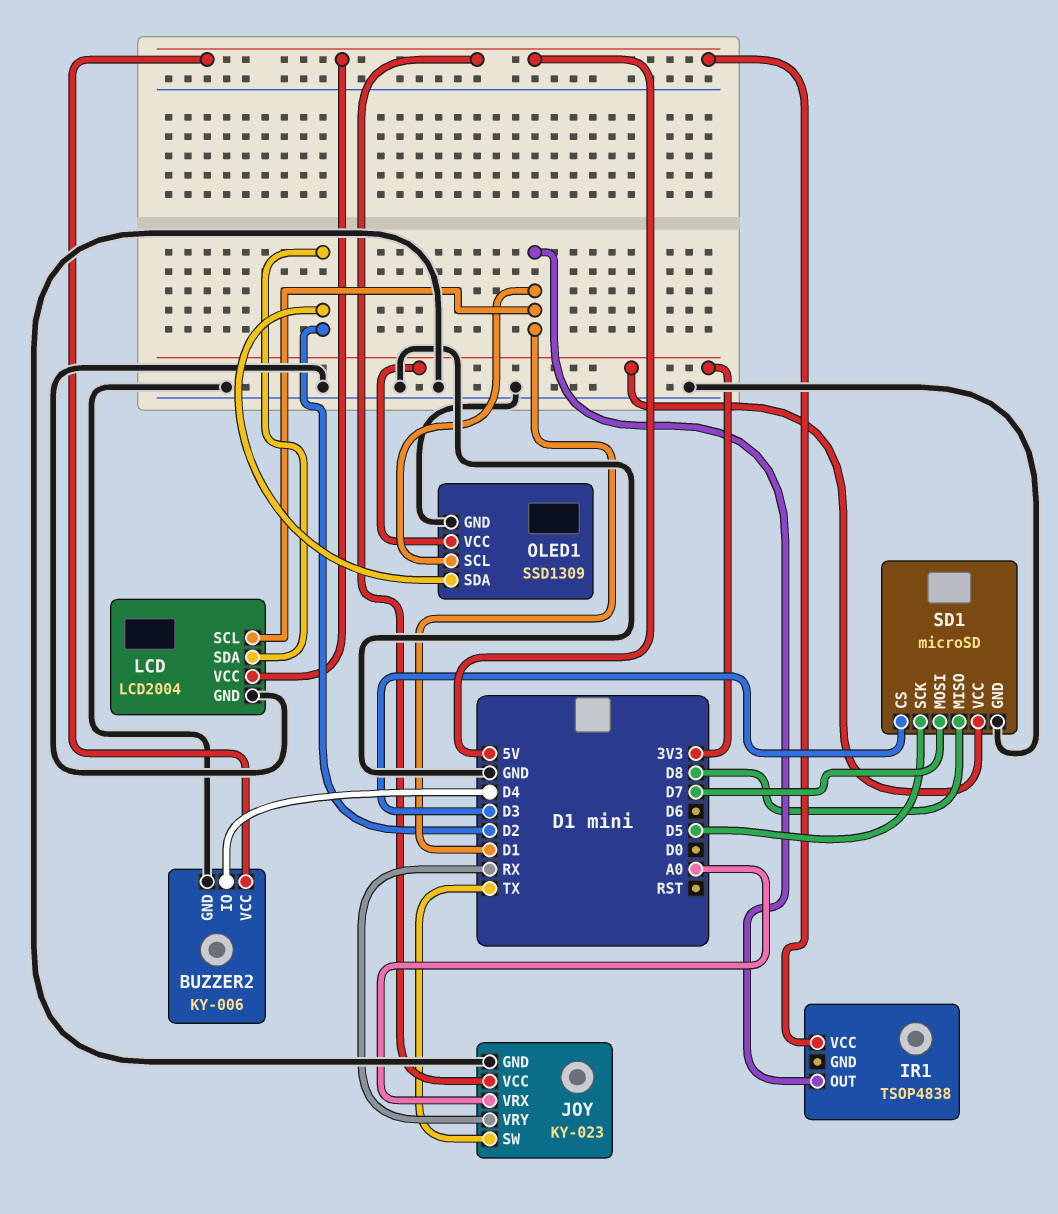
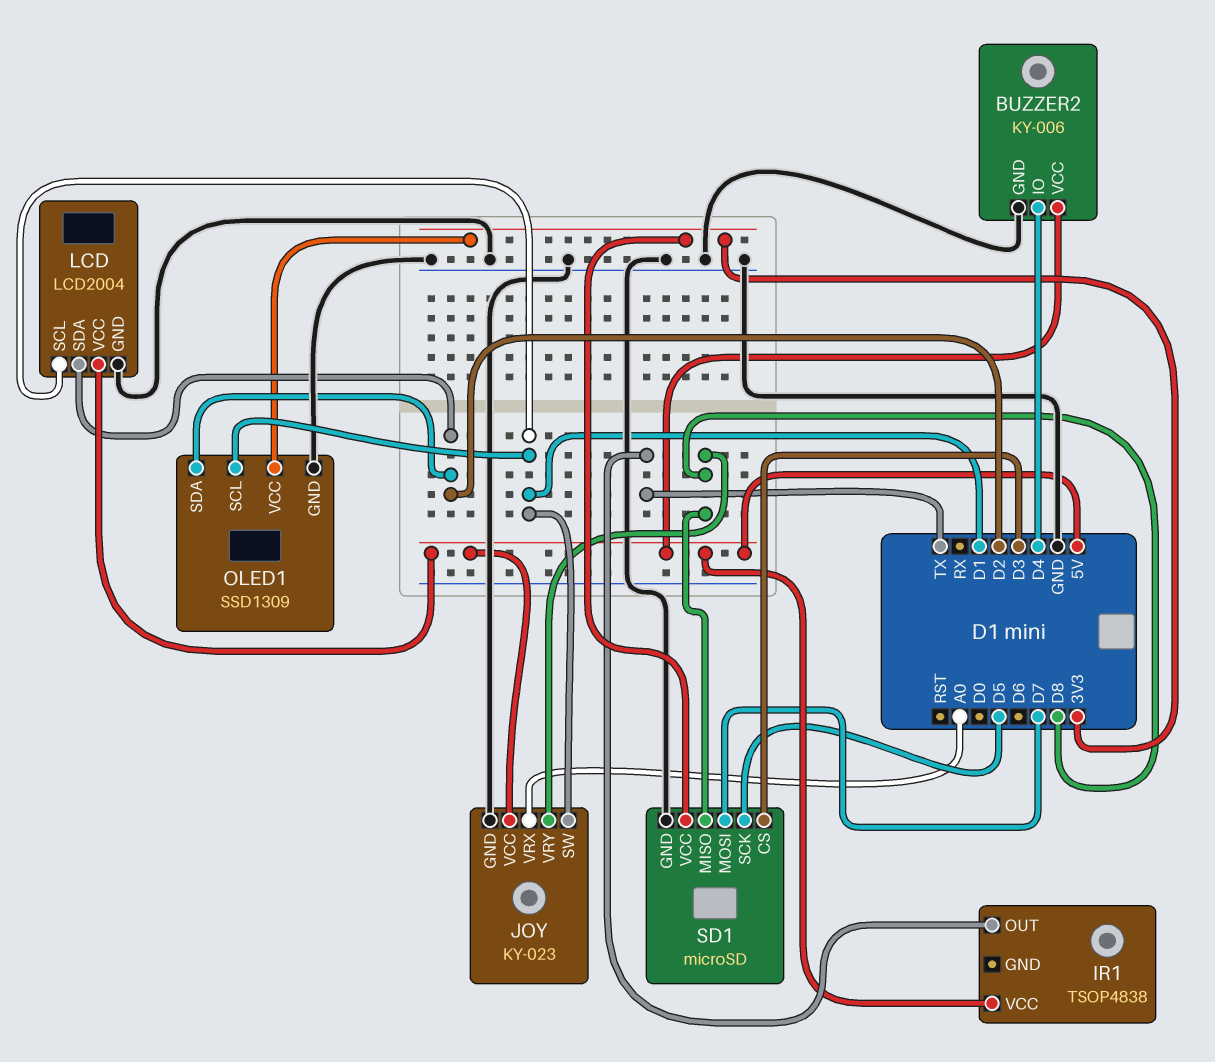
IR1 pin OUT: D1 -> TX
JOY pin SW: TX -> D1
JOY pin VRY: RX -> D8

